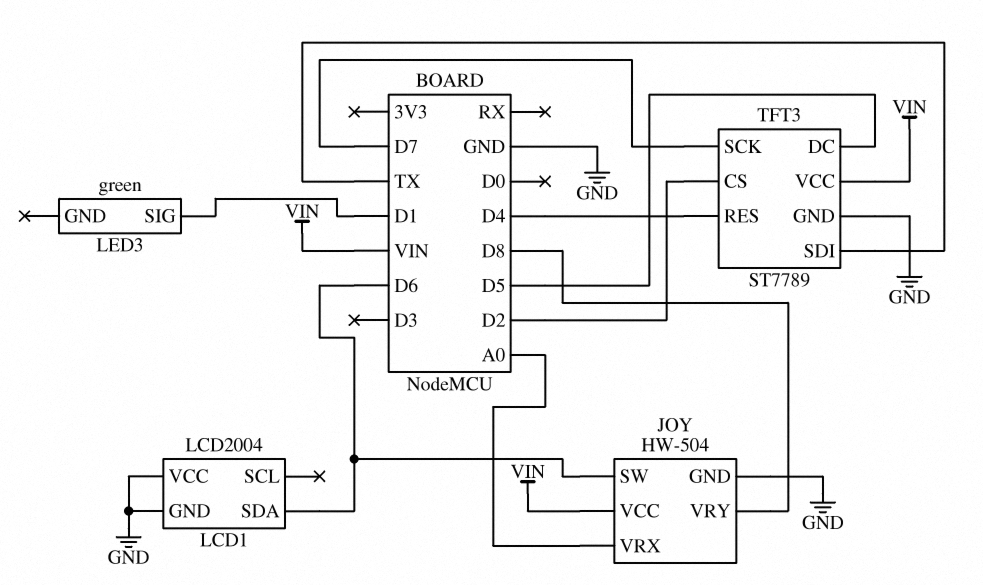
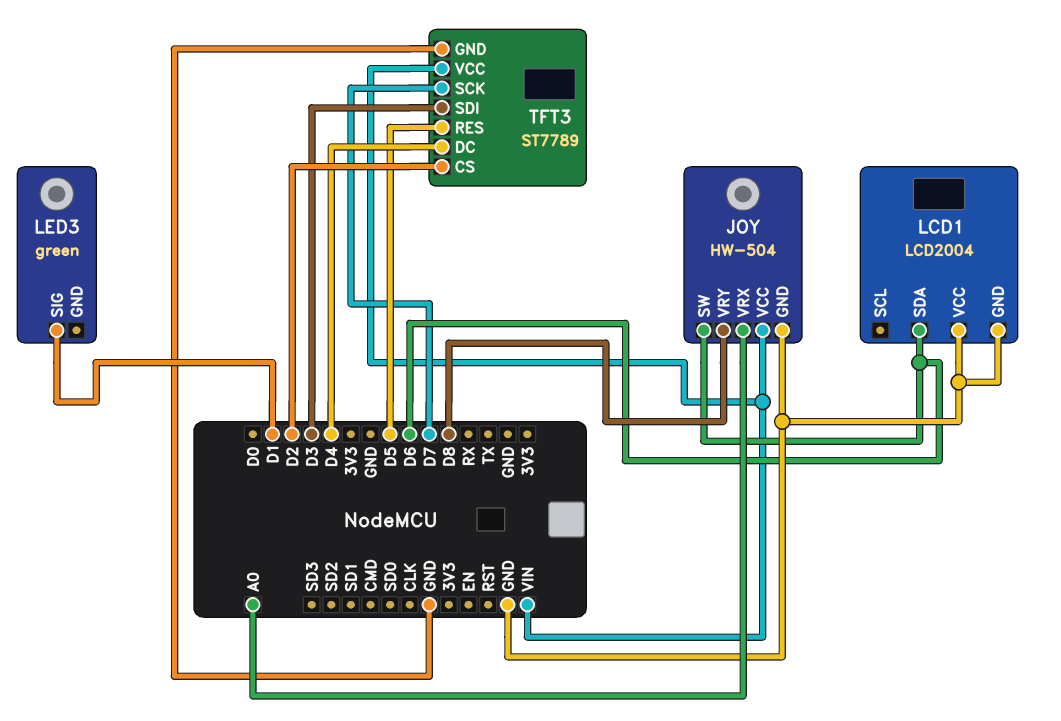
TFT3 pin DC: D5 -> D4
TFT3 pin RES: D4 -> D5
TFT3 pin SDI: TX -> D3

